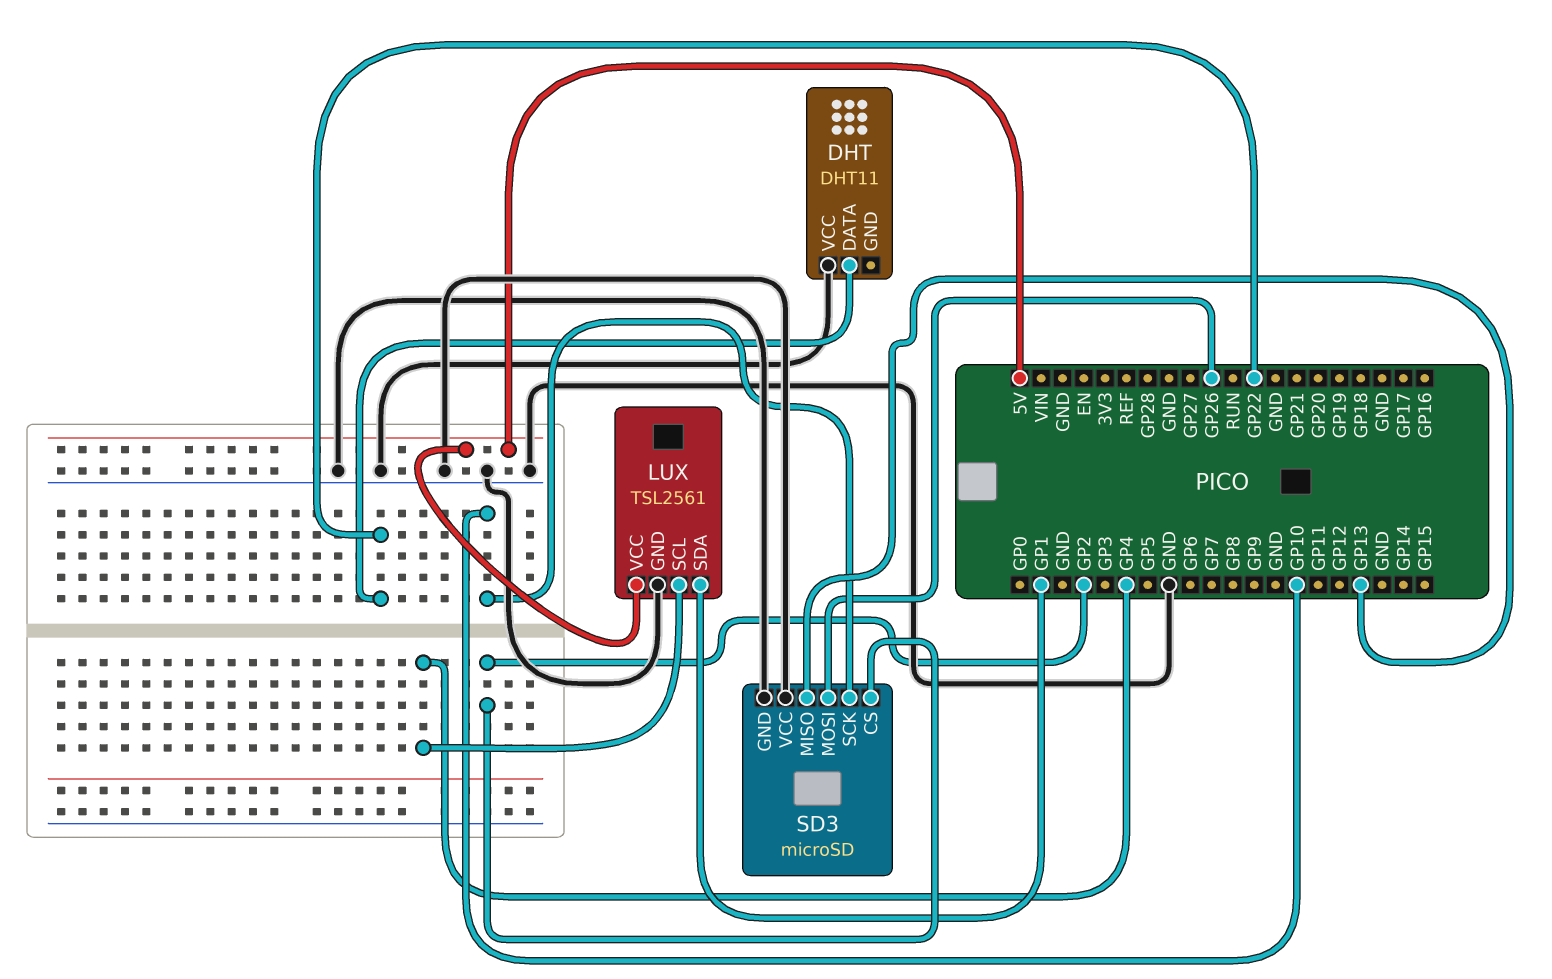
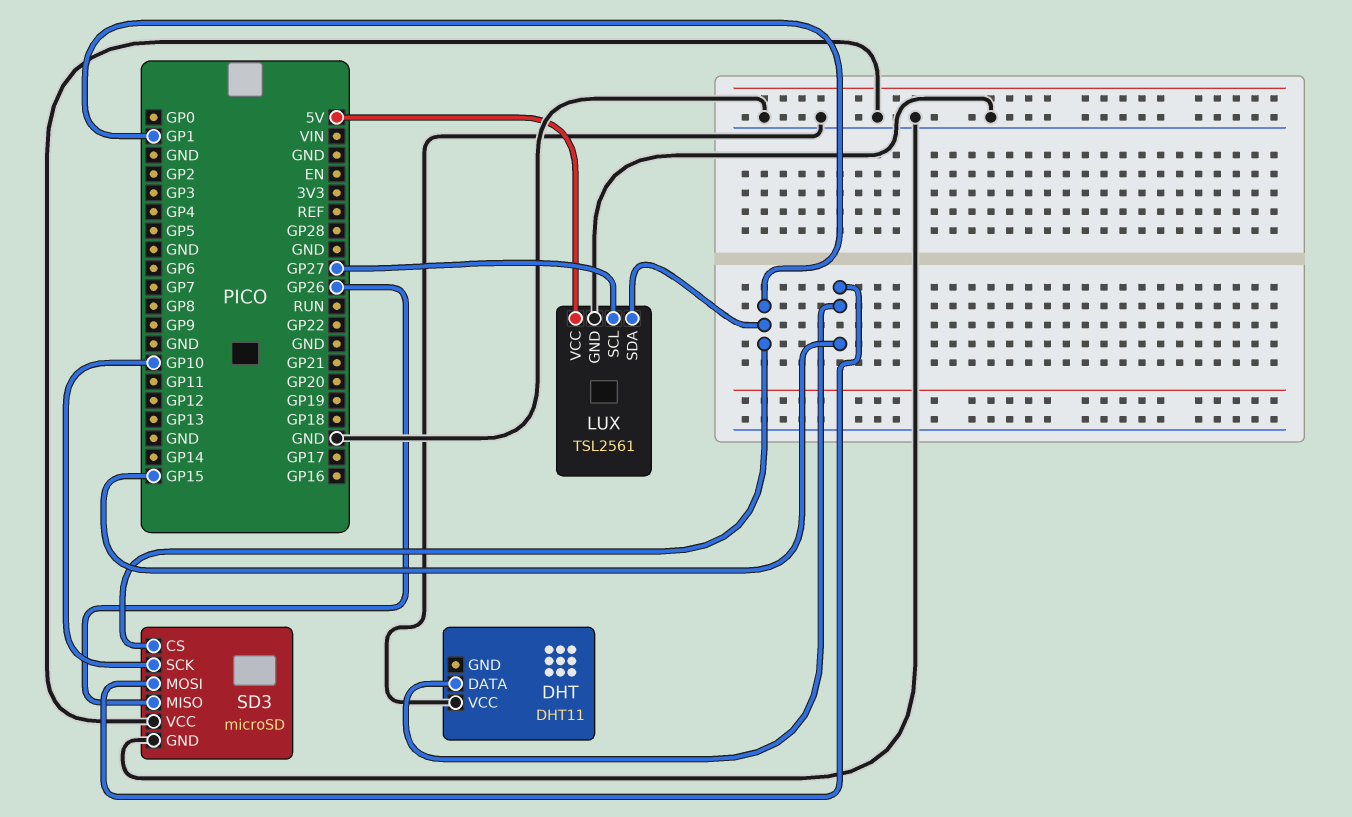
DHT pin DATA: GP22 -> GP15
LUX pin SCL: GP4 -> GP27
SD3 pin CS: GP2 -> GP1
SD3 pin MISO: GP13 -> GP26
SD3 pin MOSI: GP26 -> GP15

